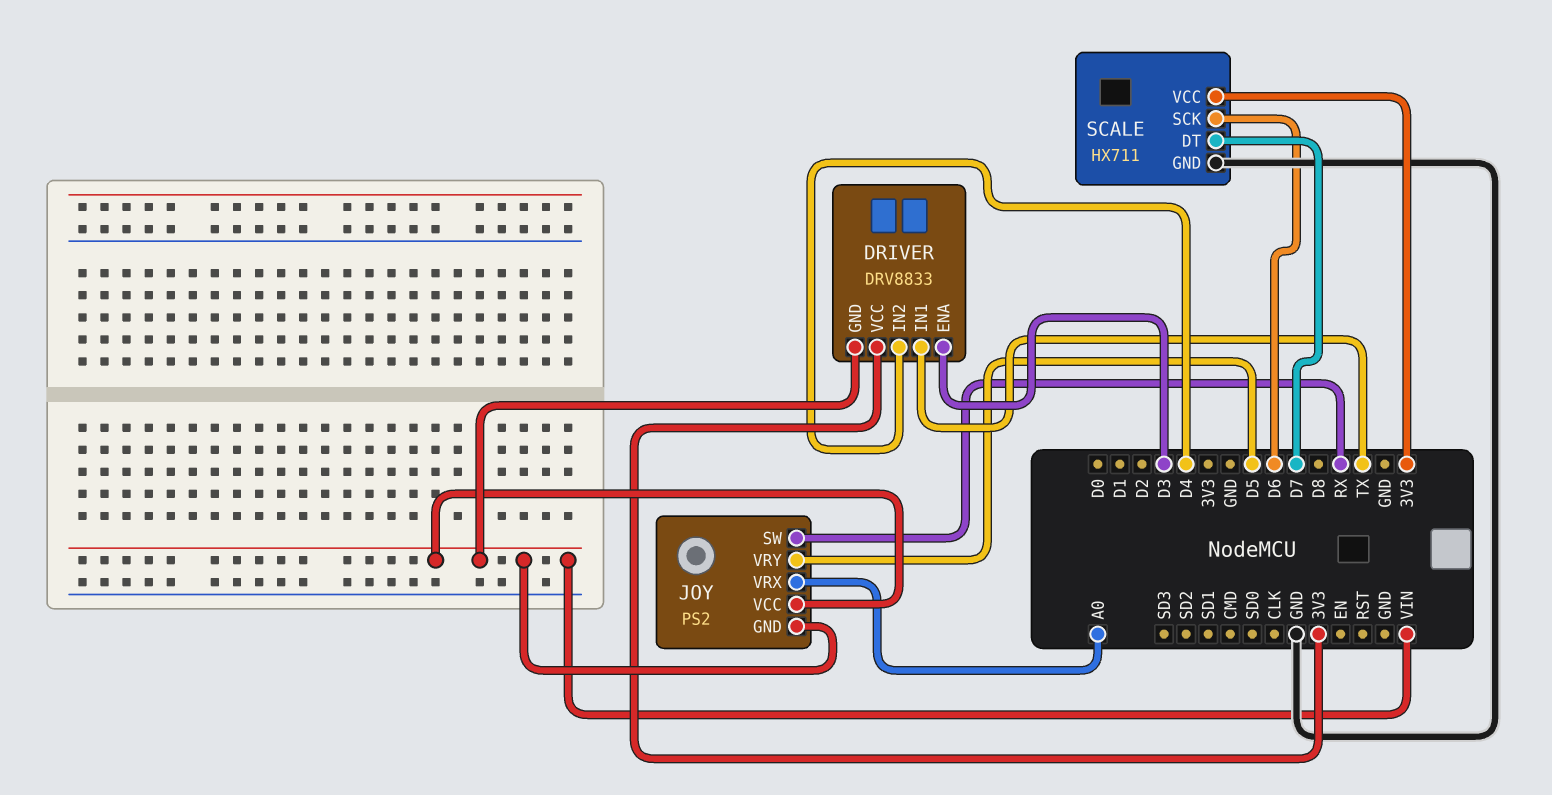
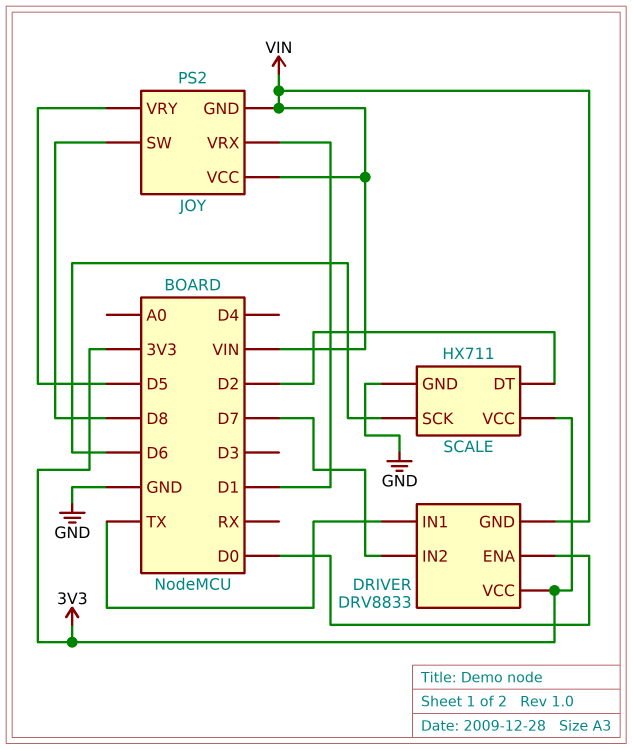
DRIVER pin ENA: D3 -> D0
DRIVER pin IN2: D4 -> D7
JOY pin SW: RX -> D8
JOY pin VRX: A0 -> D1
SCALE pin DT: D7 -> D2

